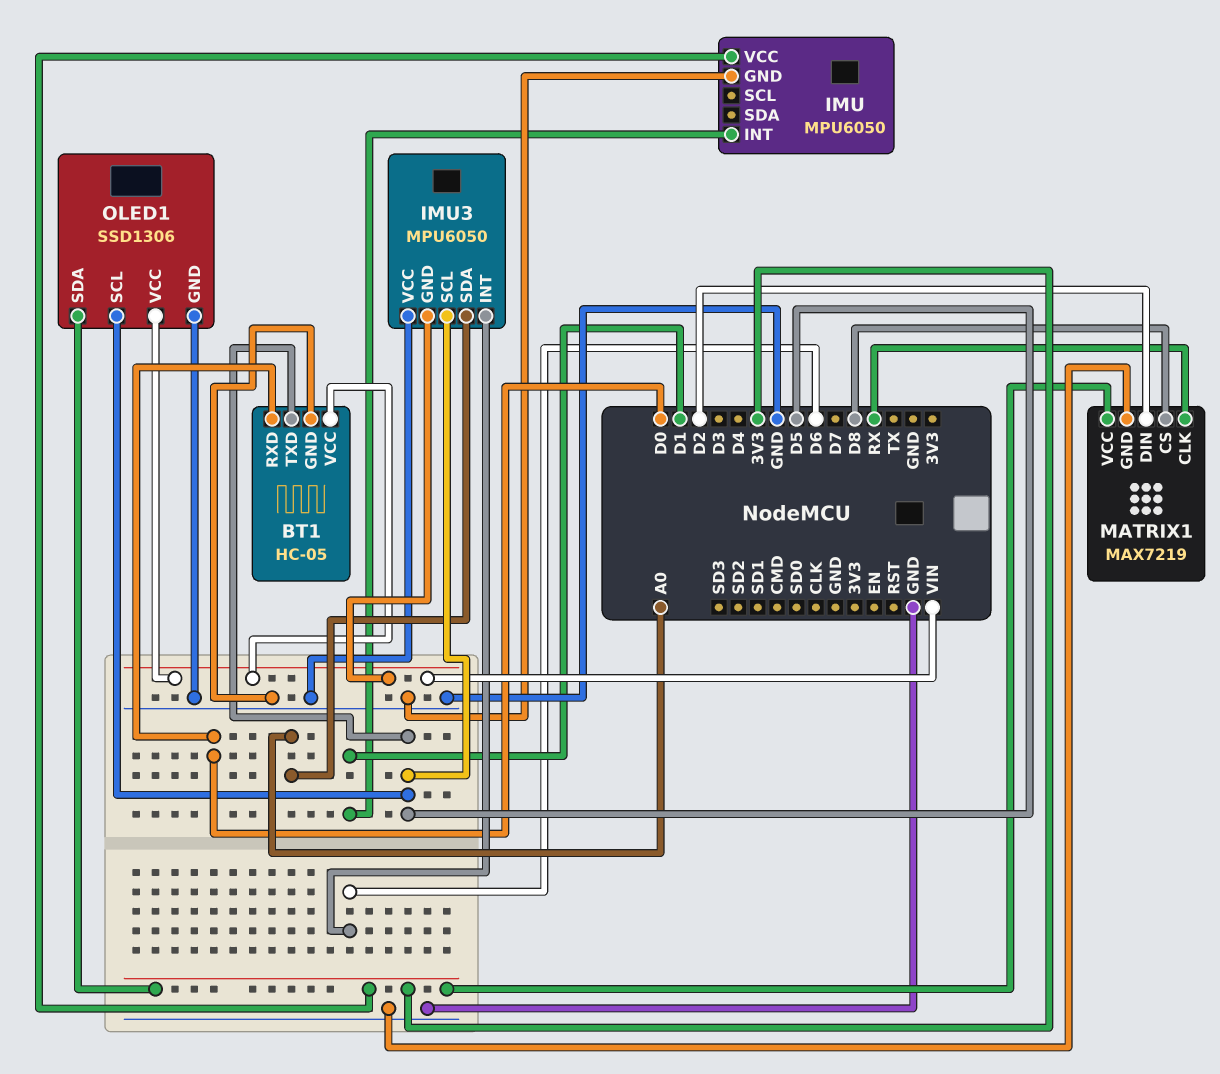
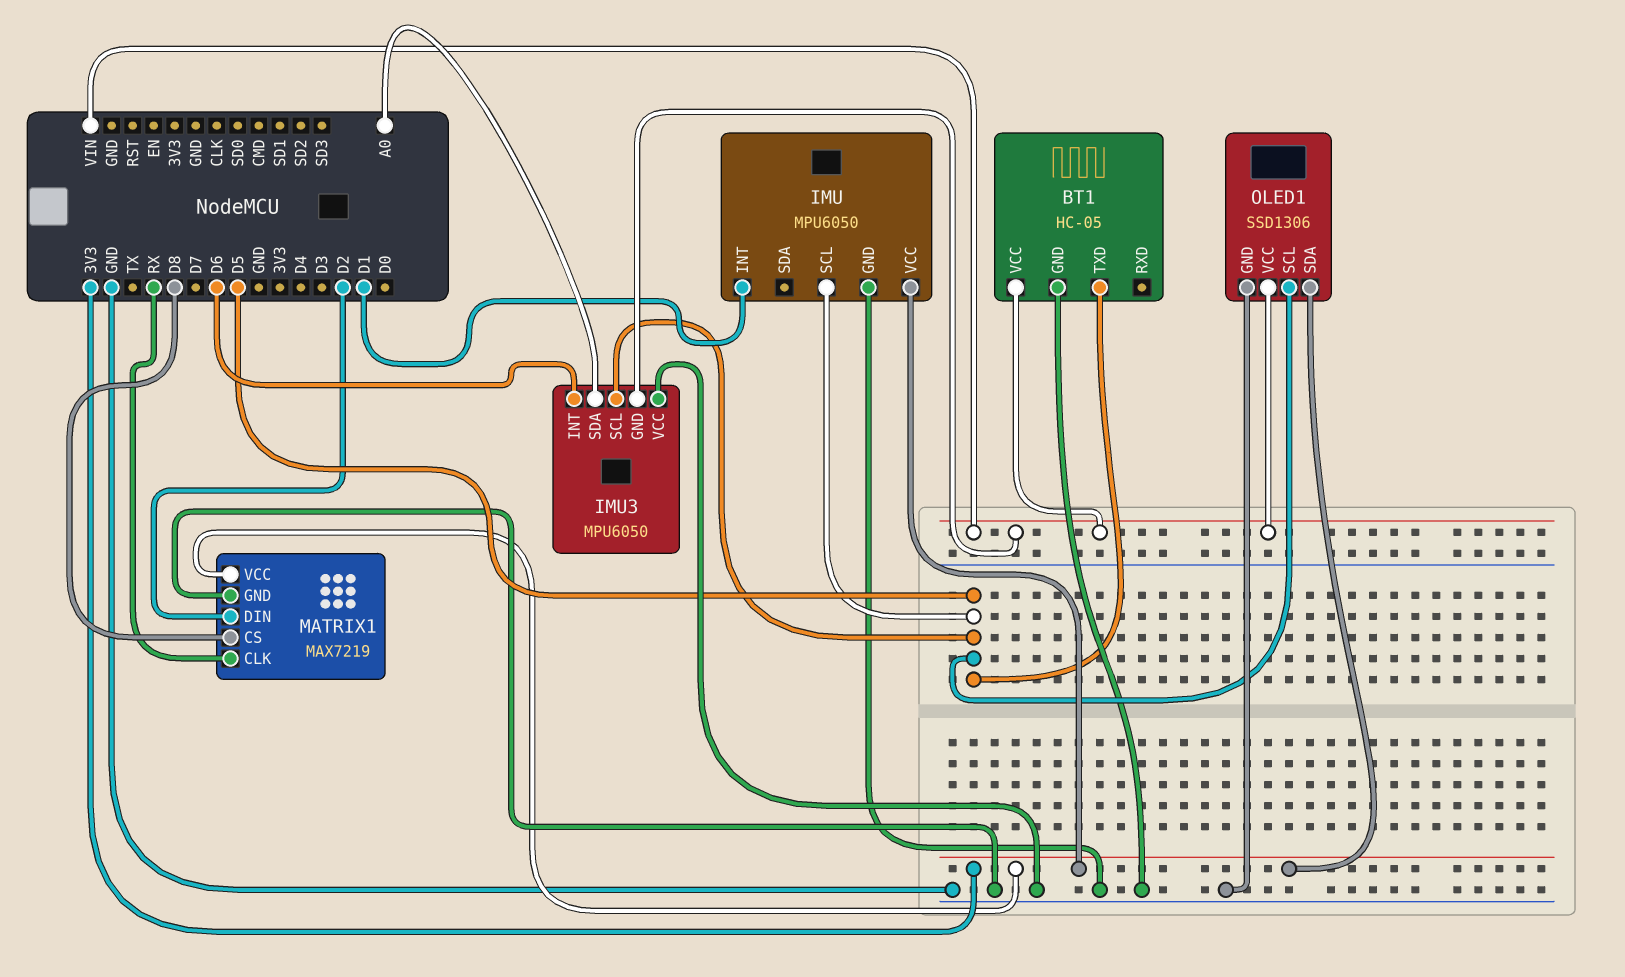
BT1 pin RXD: D0 -> none
IMU pin SCL: none -> D5

